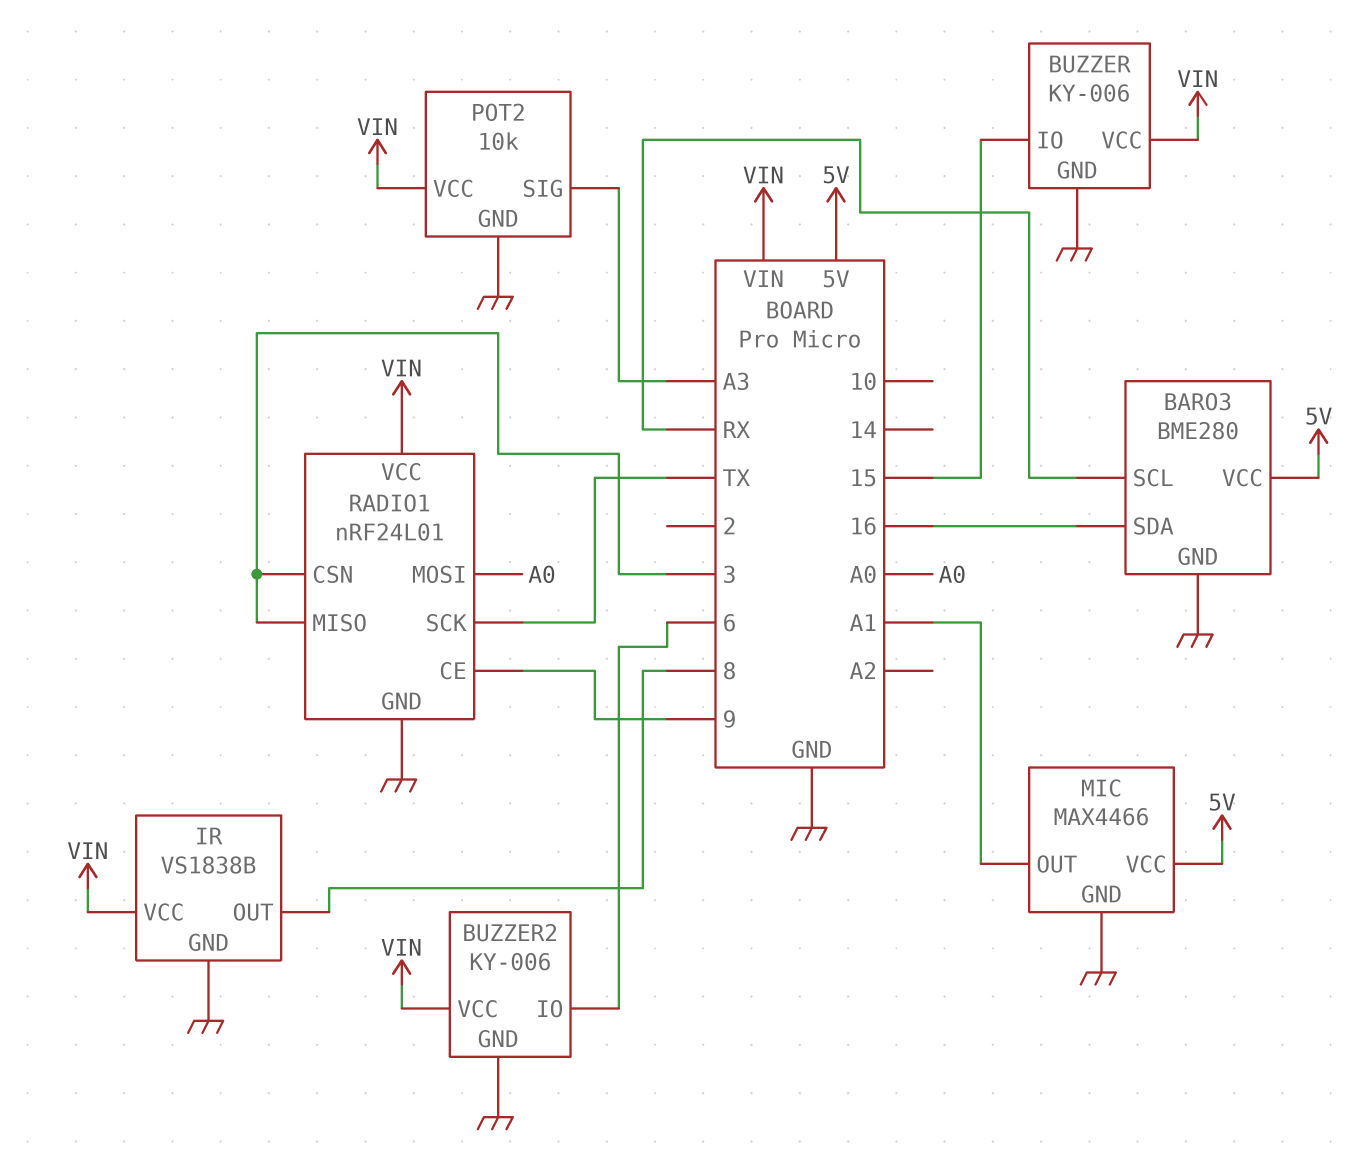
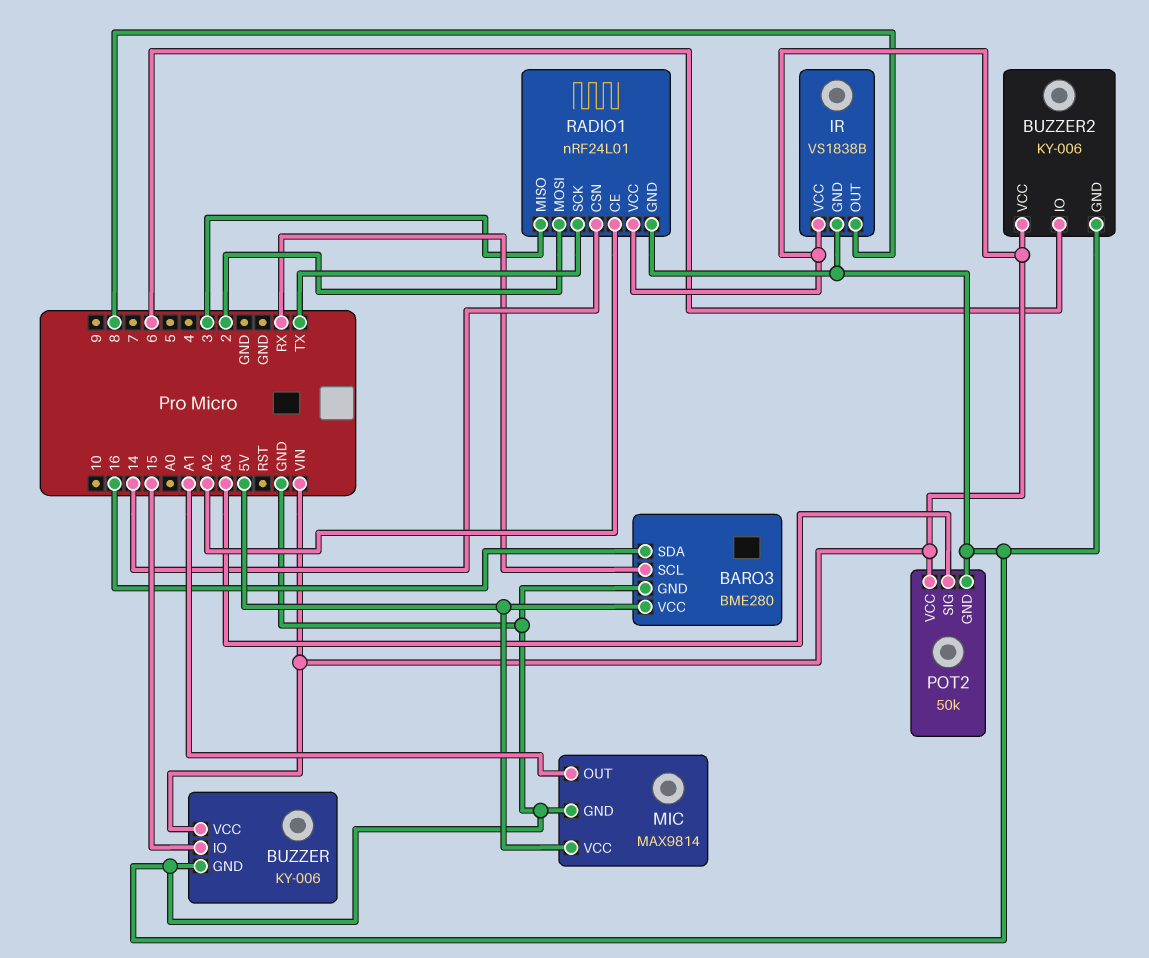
MIC: MAX4466 -> MAX9814
POT2: 10k -> 50k
RADIO1 pin CE: 9 -> A2
RADIO1 pin CSN: 3 -> 14
RADIO1 pin MOSI: A0 -> 2

